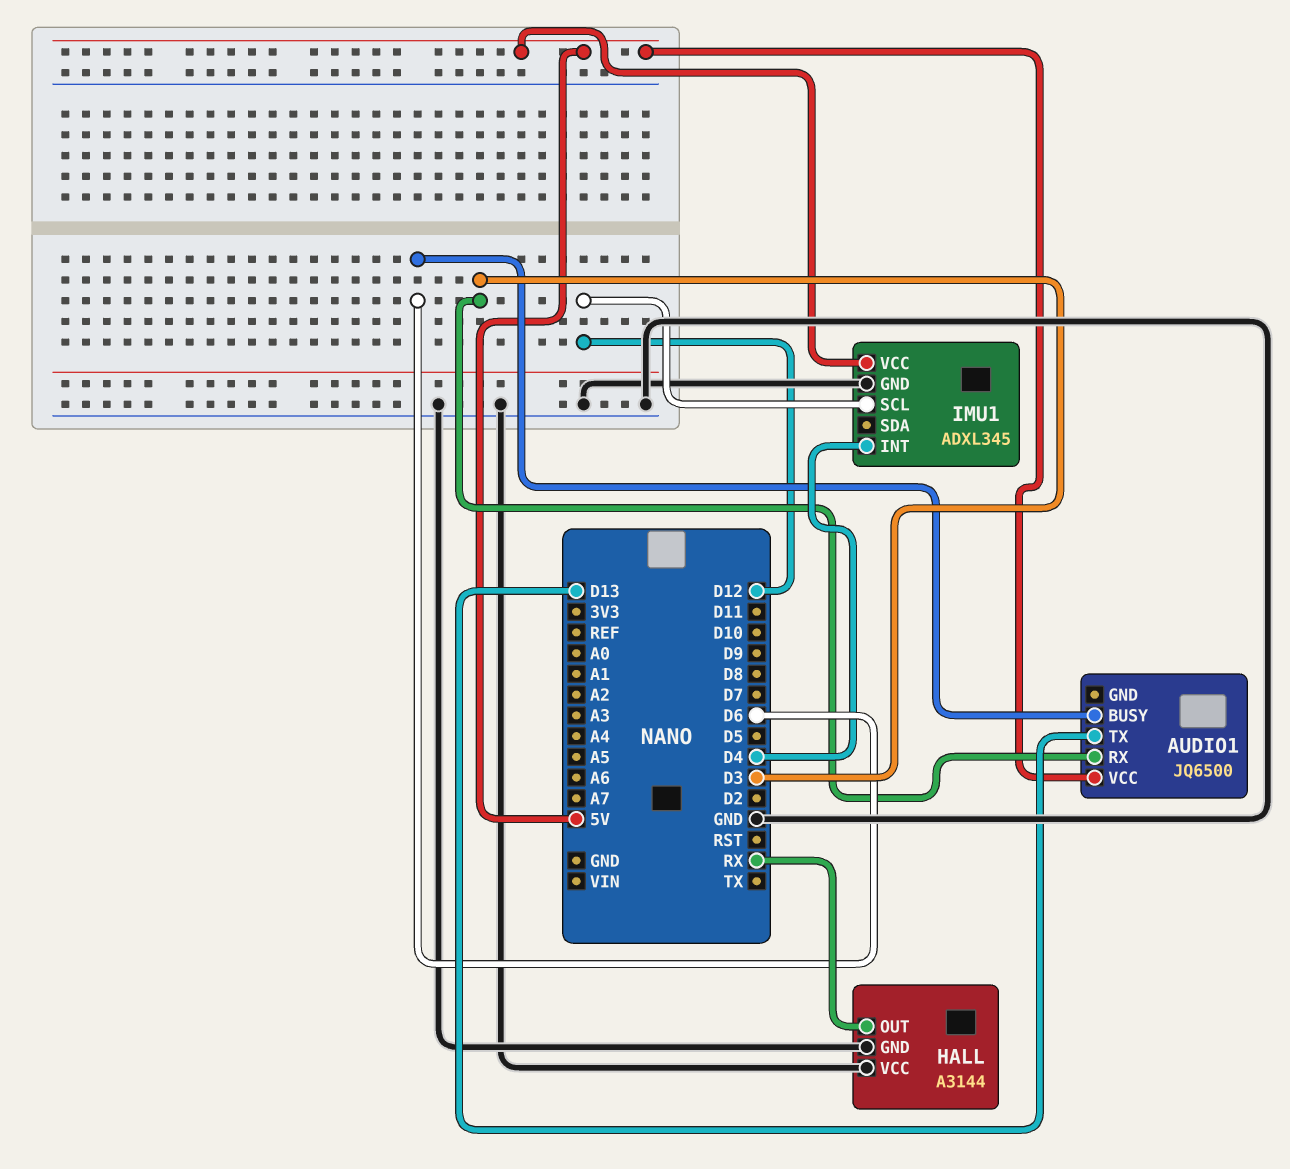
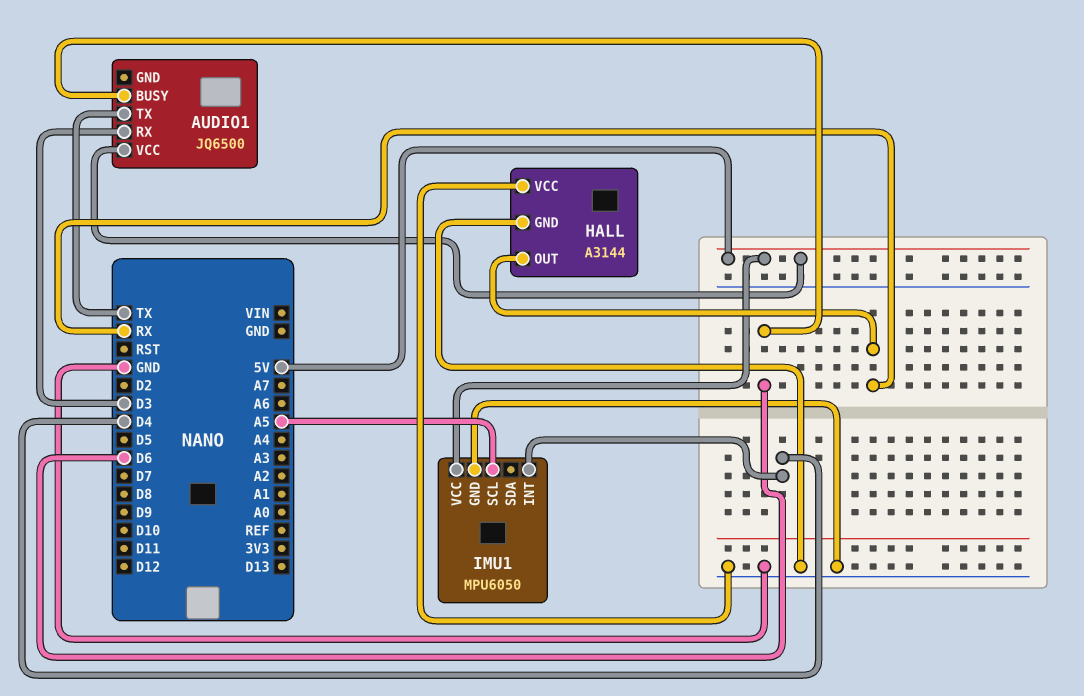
AUDIO1 pin TX: D13 -> TX
IMU1: ADXL345 -> MPU6050
IMU1 pin SCL: D12 -> A5

